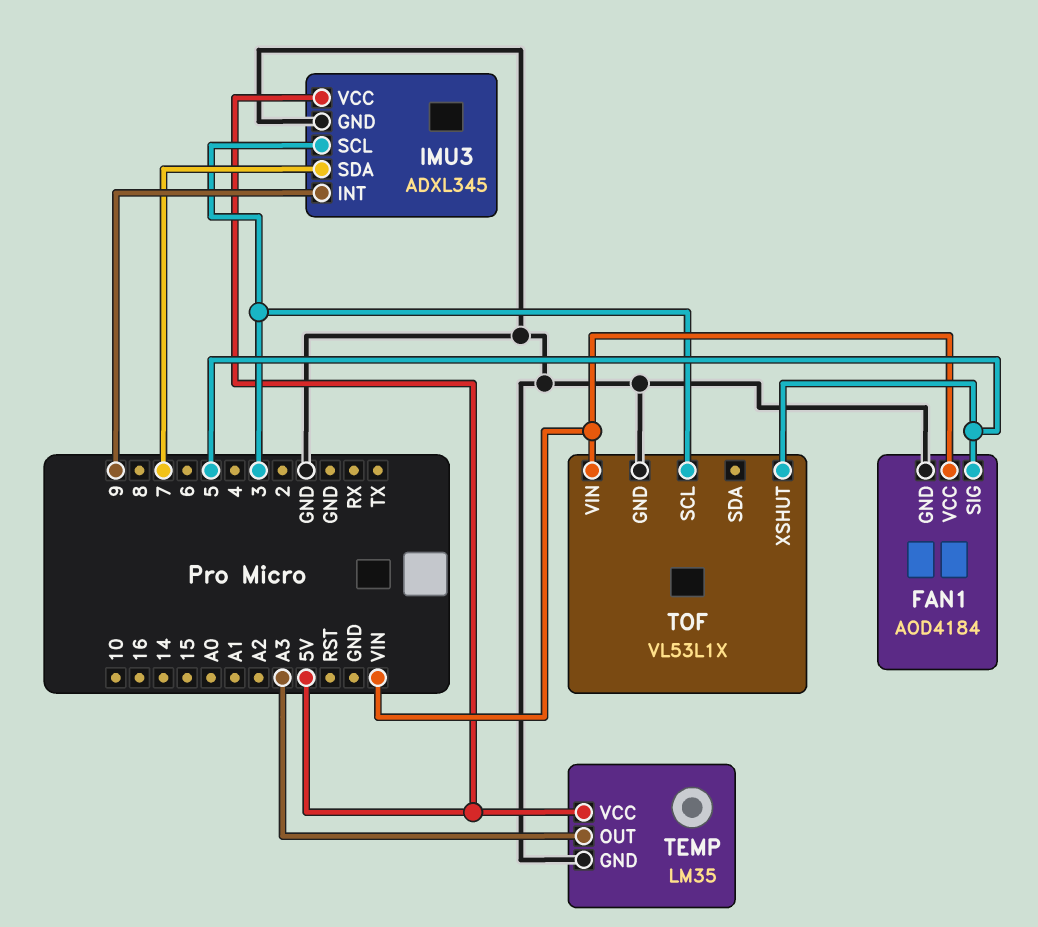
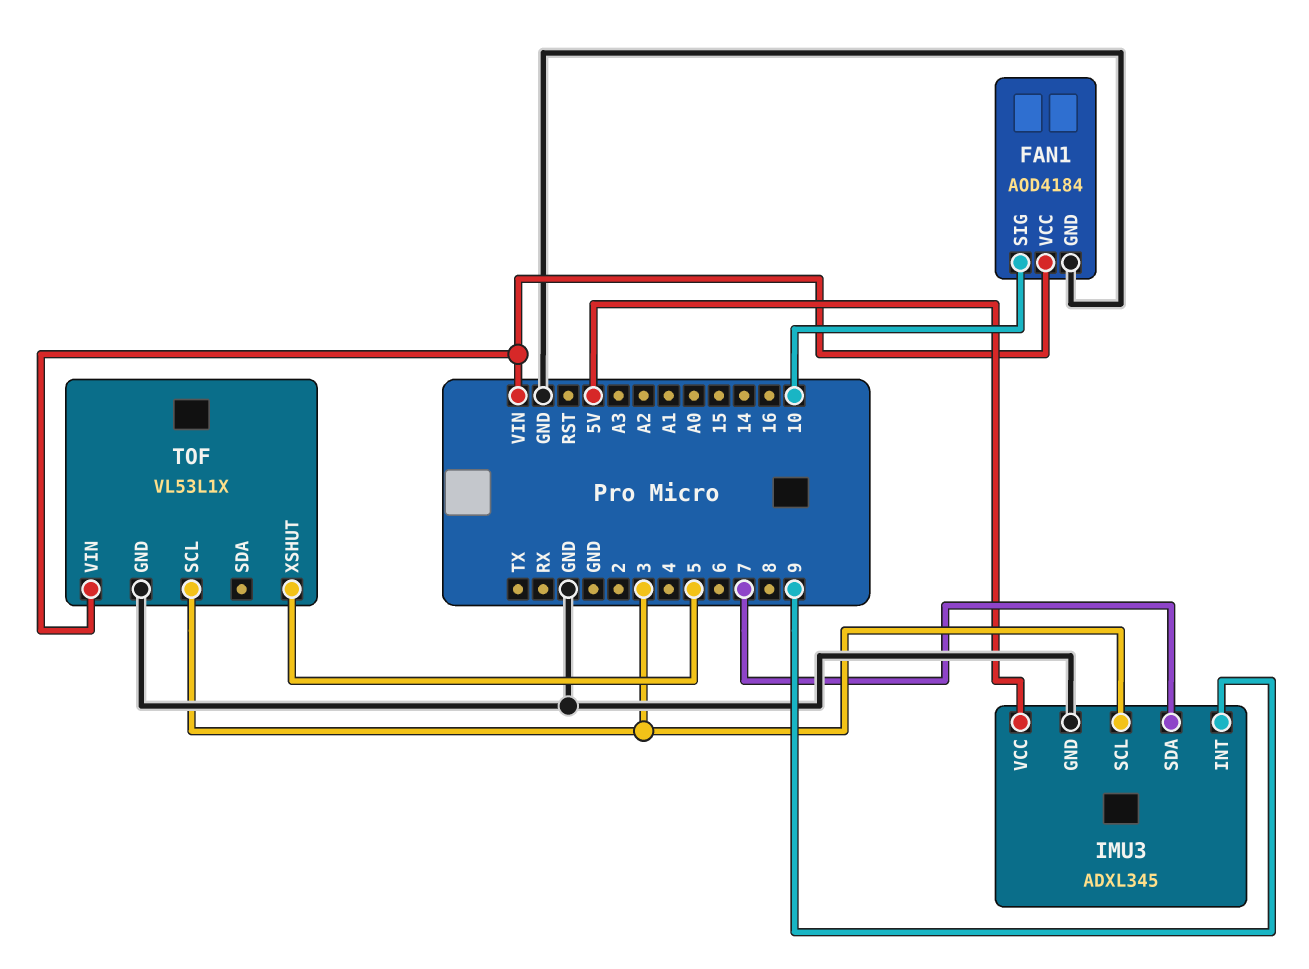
FAN1 pin SIG: 5 -> 10
TEMP: LM35 -> none
TEMP pin GND: GND -> none
TEMP pin OUT: A3 -> none
TEMP pin VCC: 5V -> none

